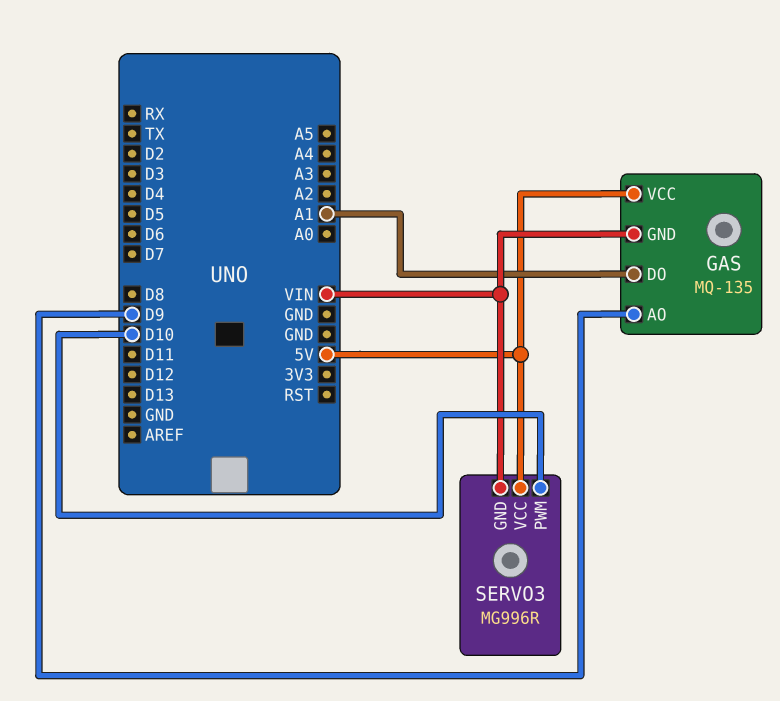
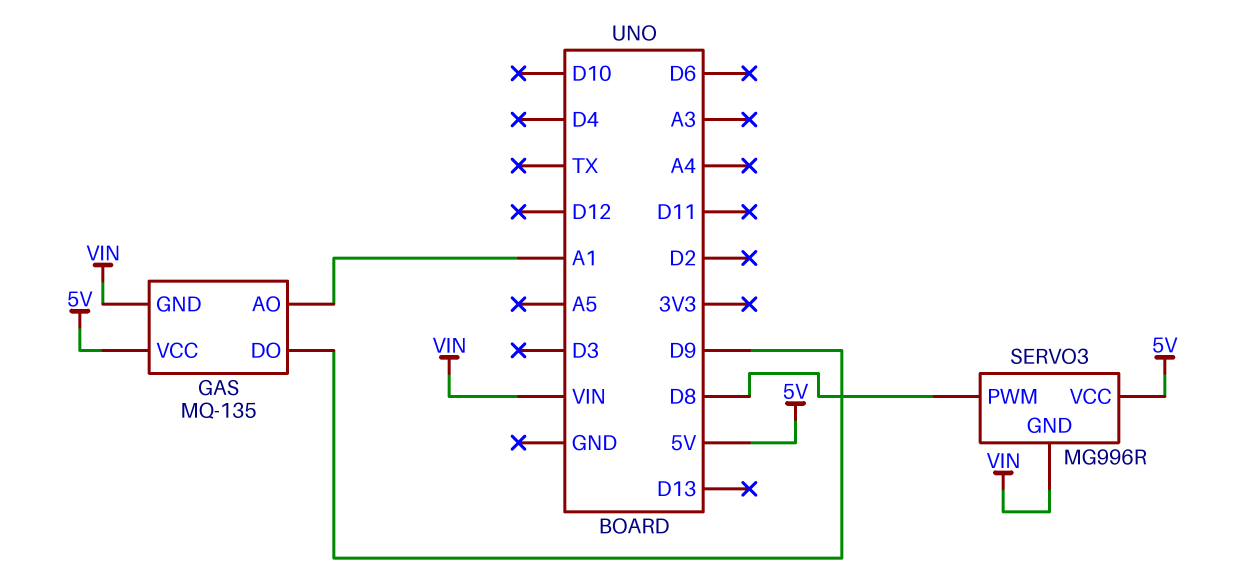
GAS pin AO: D9 -> A1
GAS pin DO: A1 -> D9
SERVO3 pin PWM: D10 -> D8

